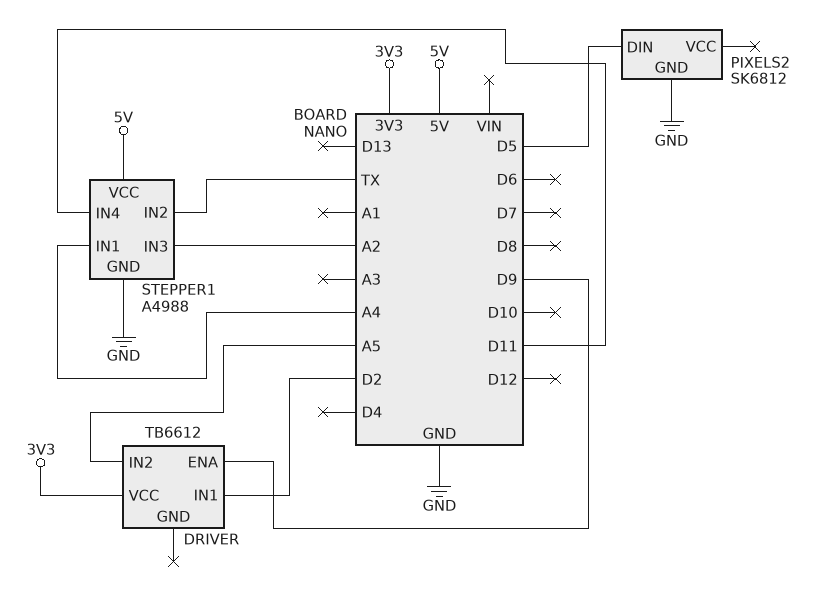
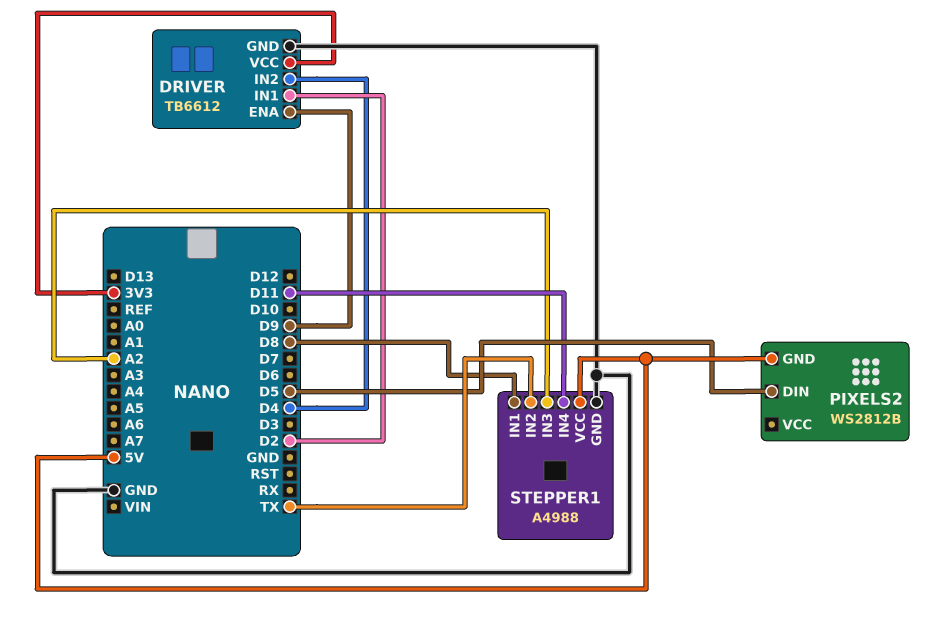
DRIVER pin GND: none -> GND
DRIVER pin IN2: A5 -> D4
PIXELS2: SK6812 -> WS2812B
PIXELS2 pin GND: GND -> 5V
STEPPER1 pin IN1: A4 -> D8

